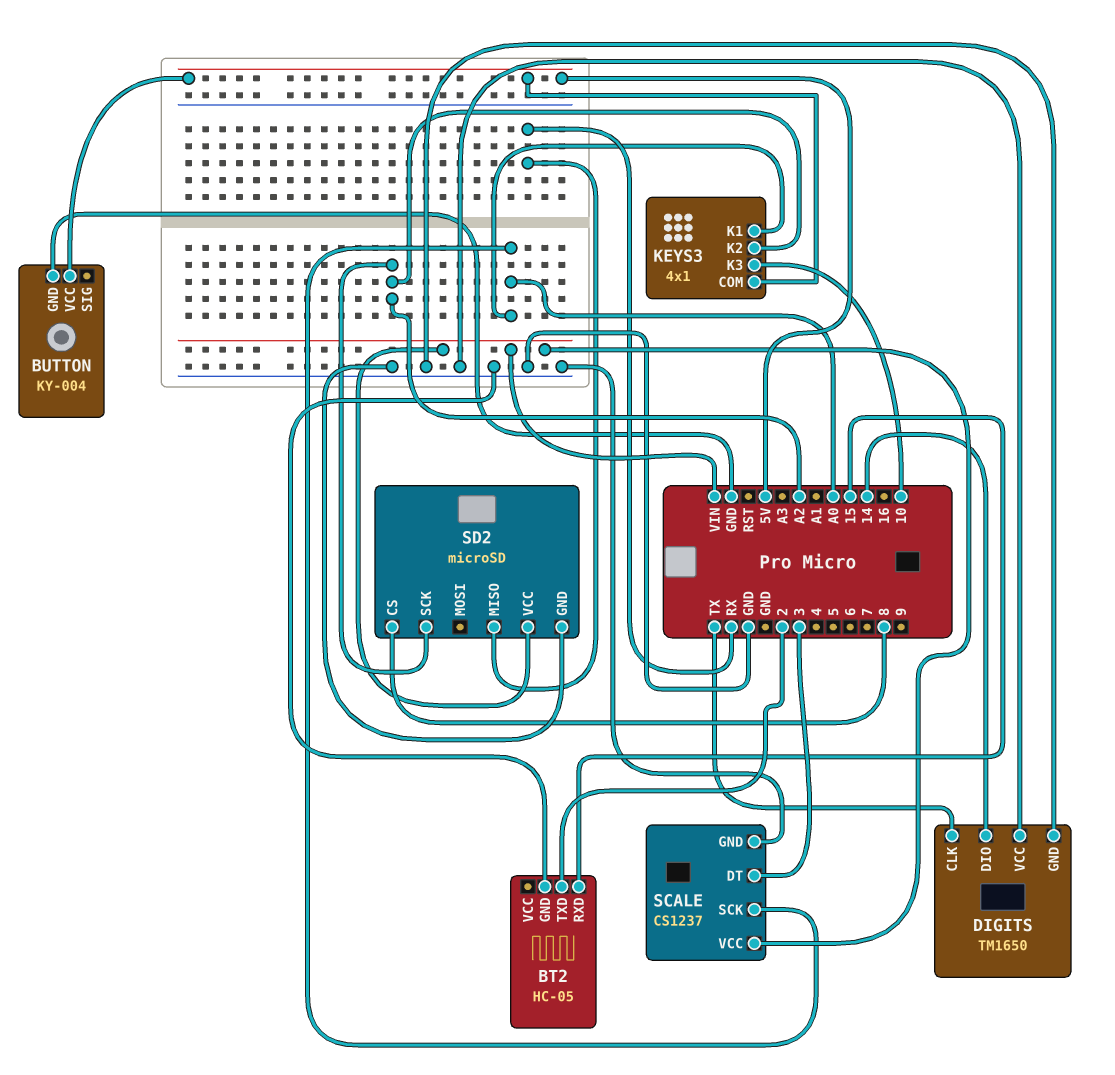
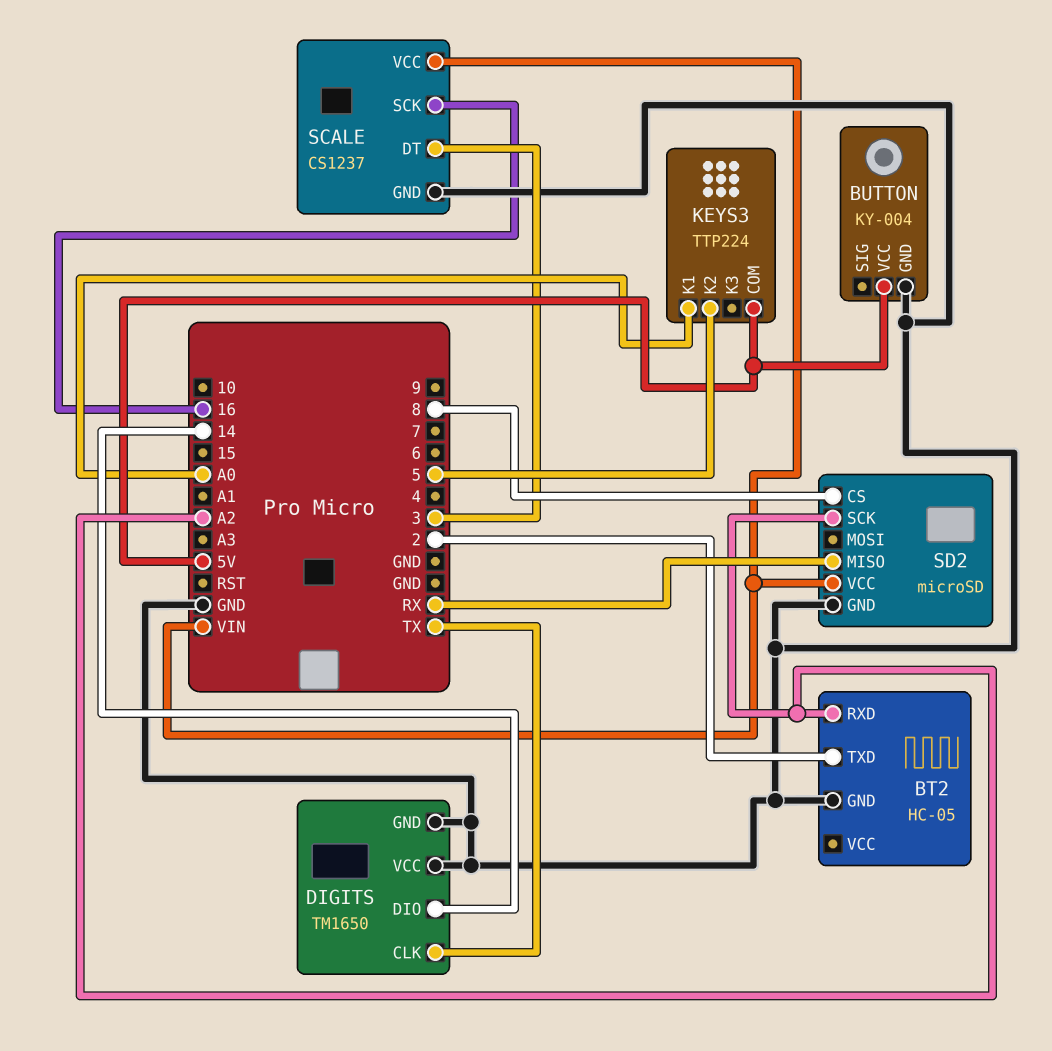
BT2 pin RXD: 15 -> A2
KEYS3: 4x1 -> TTP224
KEYS3 pin K2: A2 -> 5
KEYS3 pin K3: 10 -> none
SCALE pin SCK: A0 -> 16

